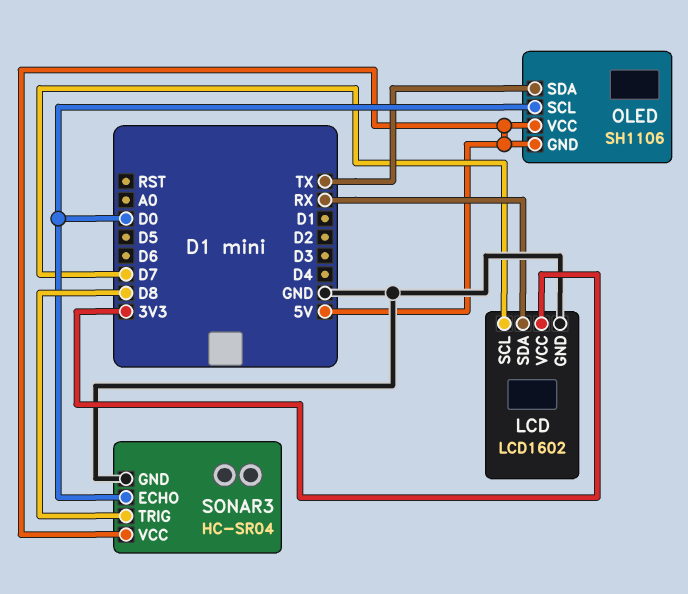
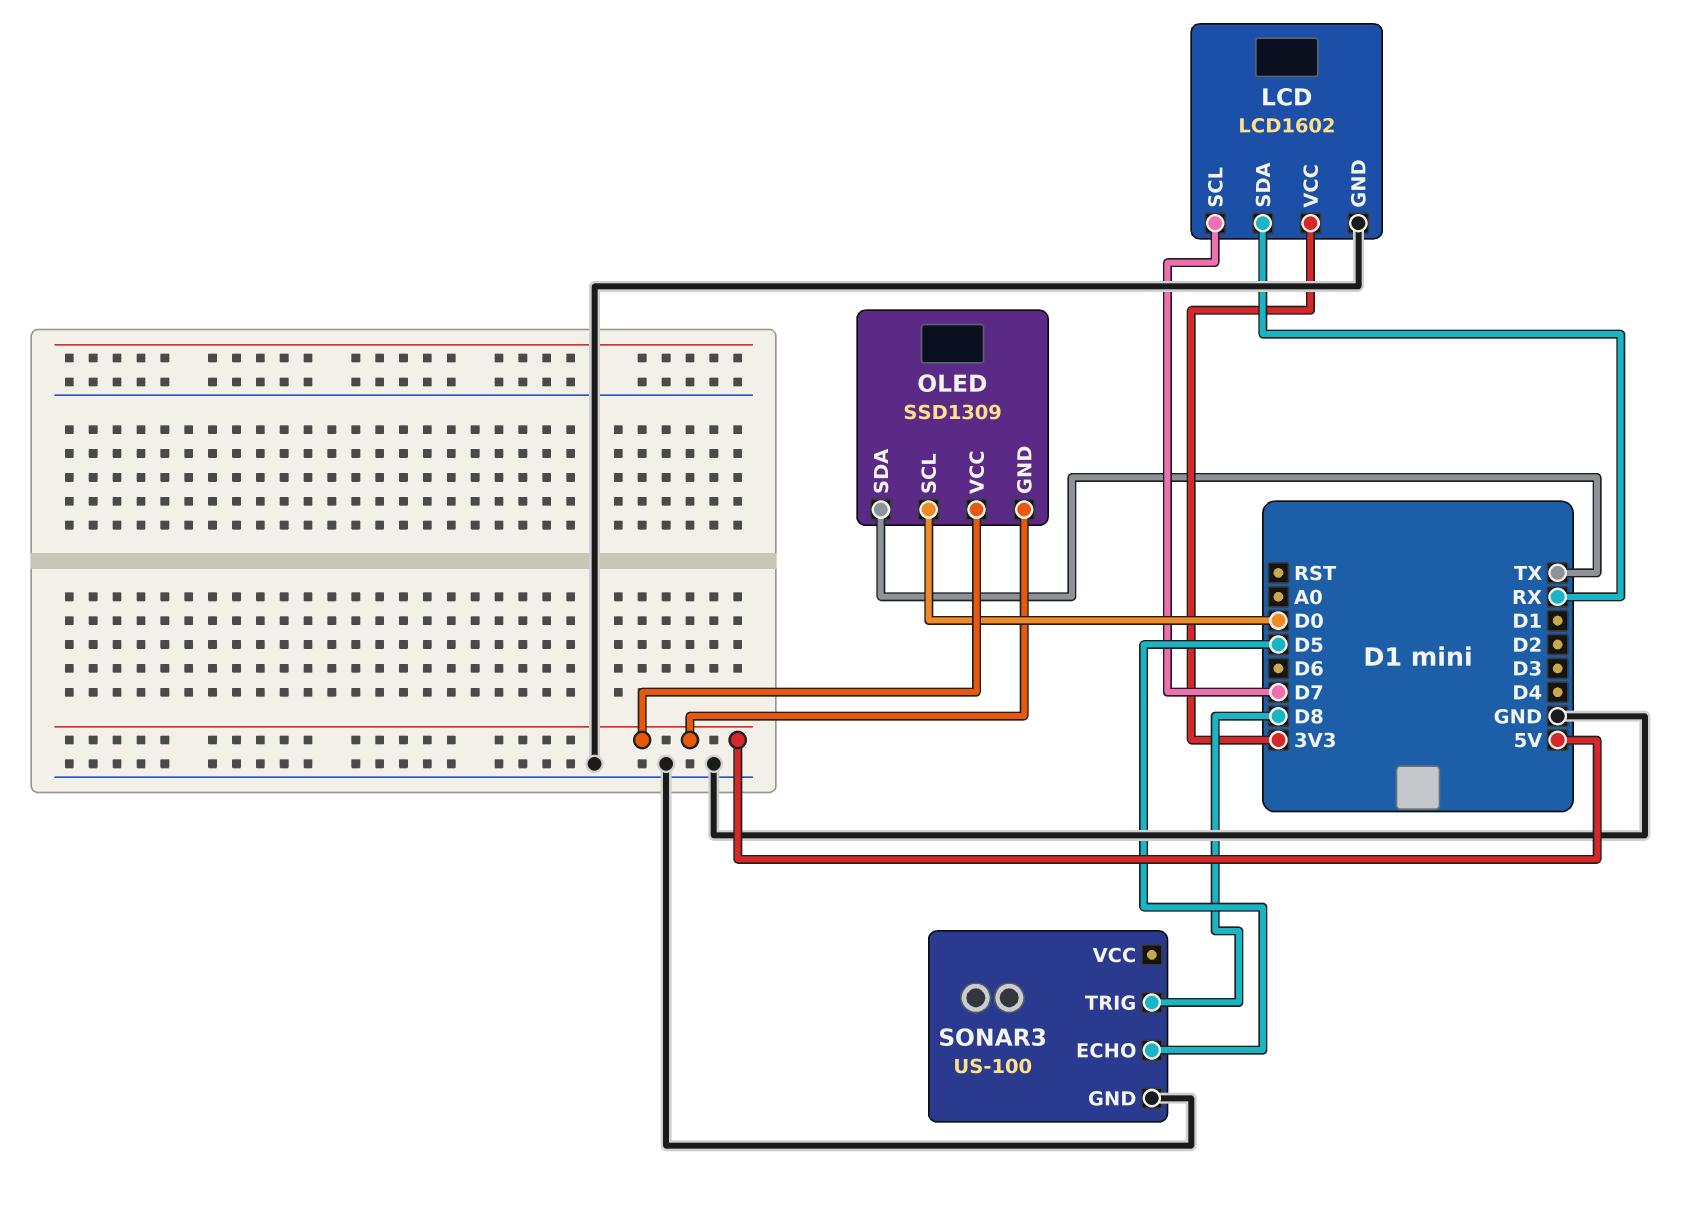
OLED: SH1106 -> SSD1309
SONAR3: HC-SR04 -> US-100
SONAR3 pin ECHO: D0 -> D5
SONAR3 pin VCC: 5V -> none

